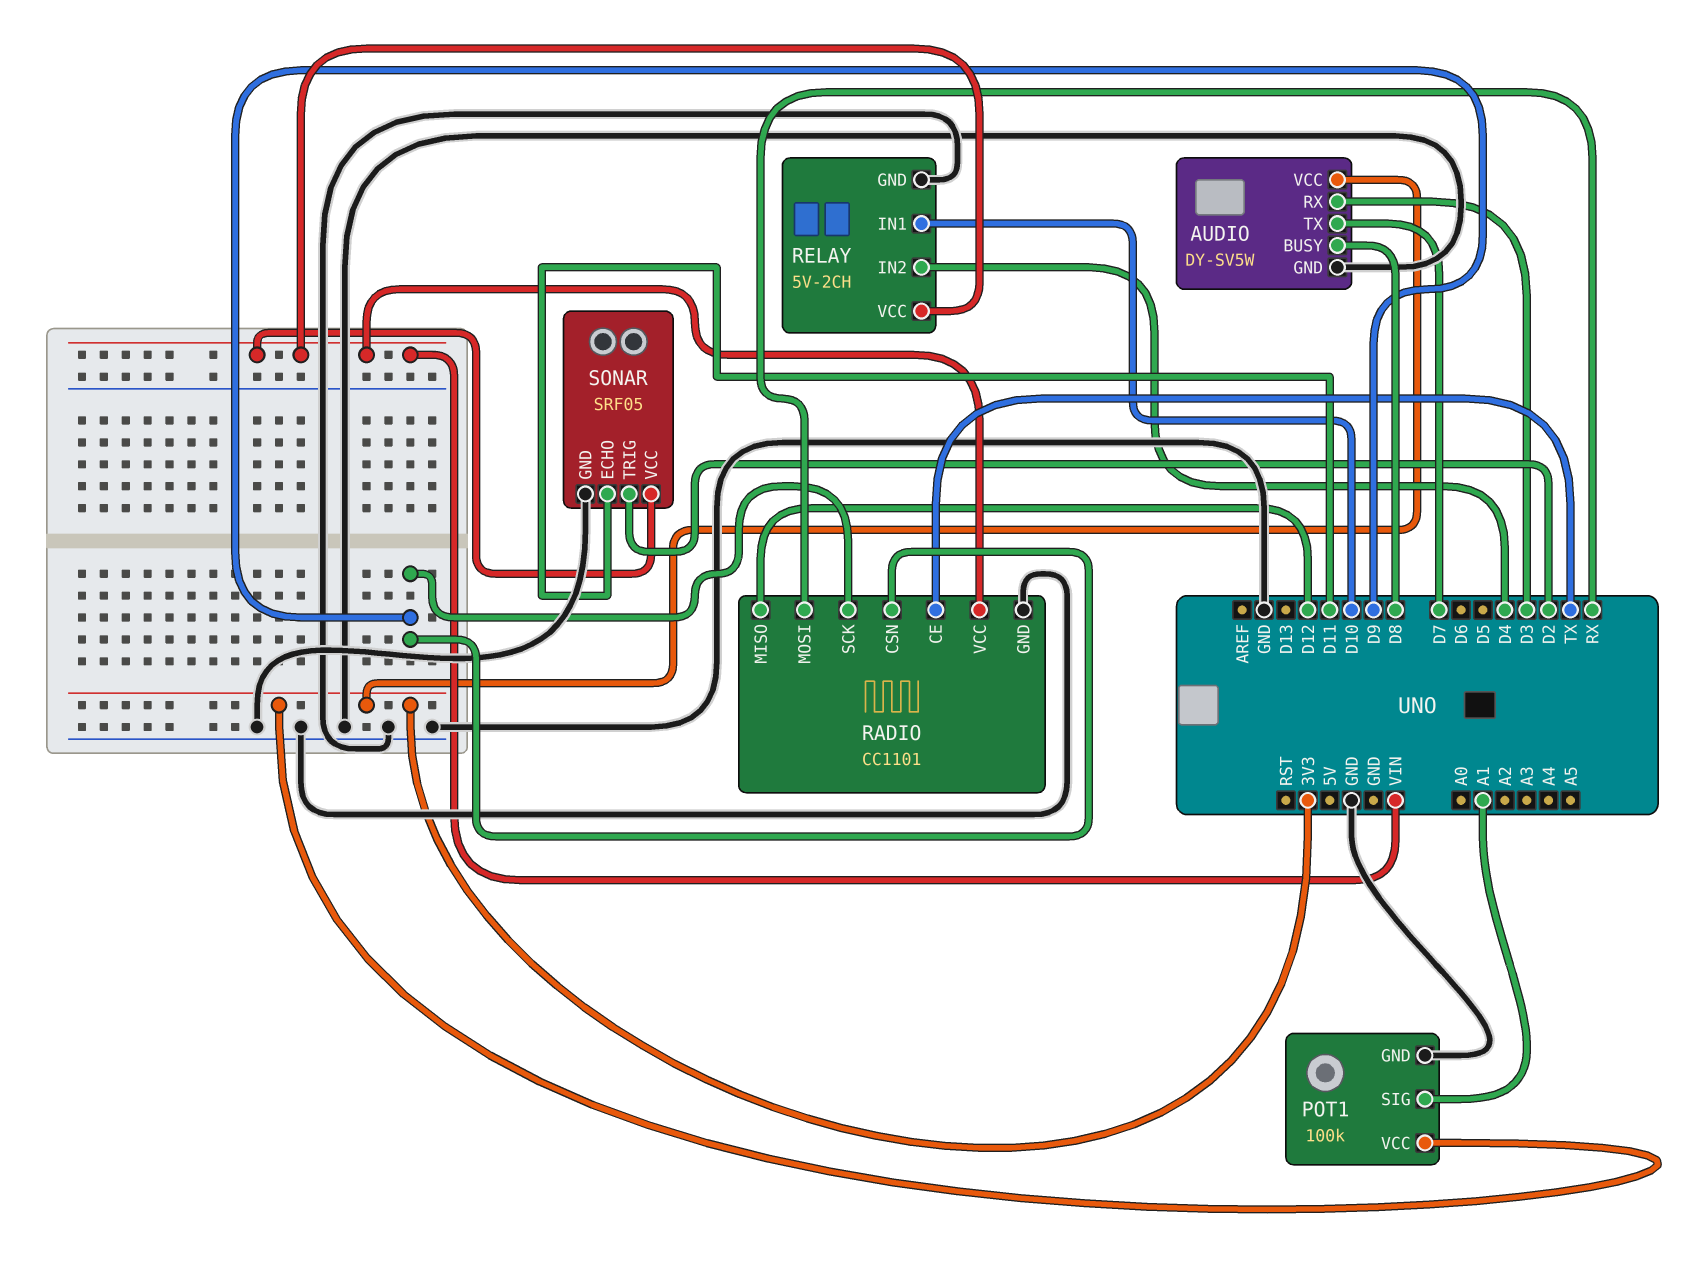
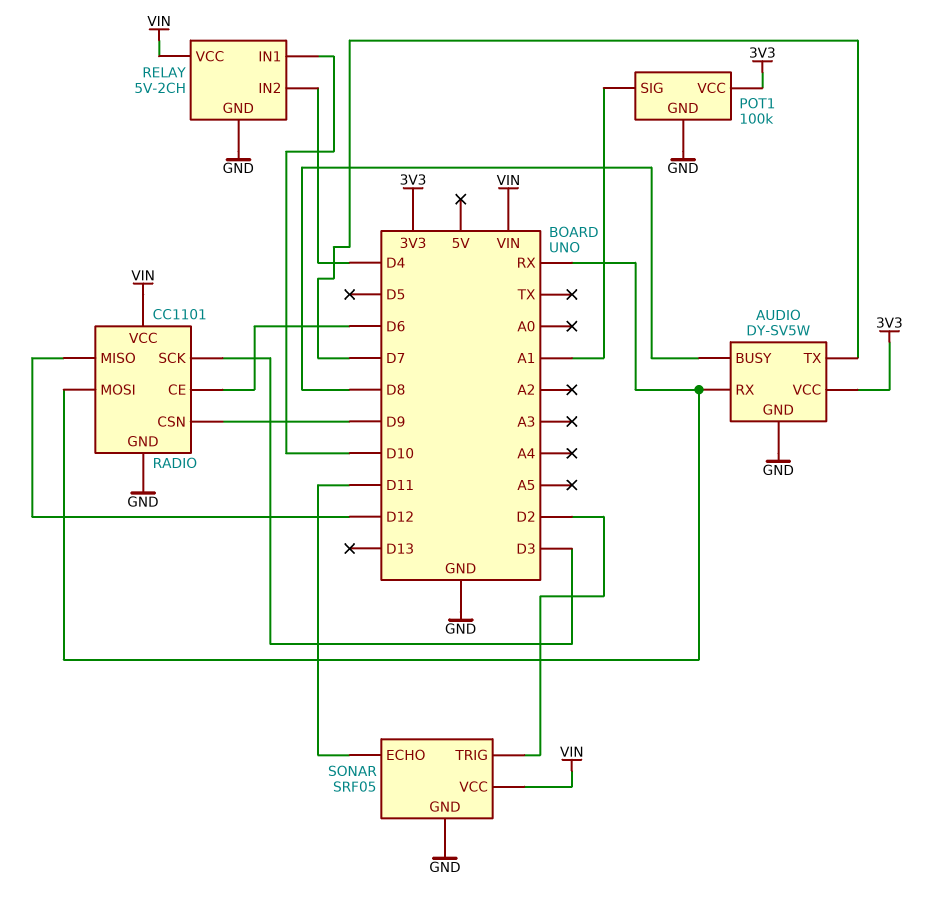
AUDIO pin RX: D3 -> RX
RADIO pin CE: TX -> D6
RADIO pin SCK: D9 -> D3

